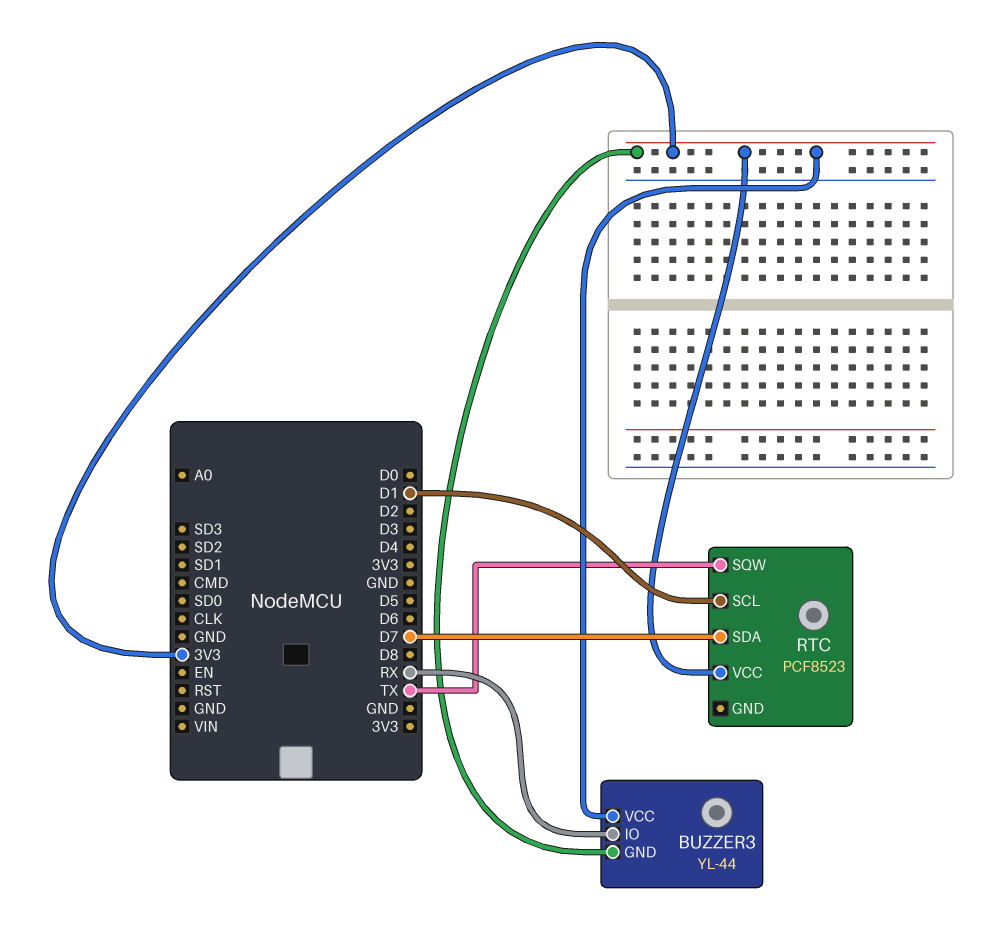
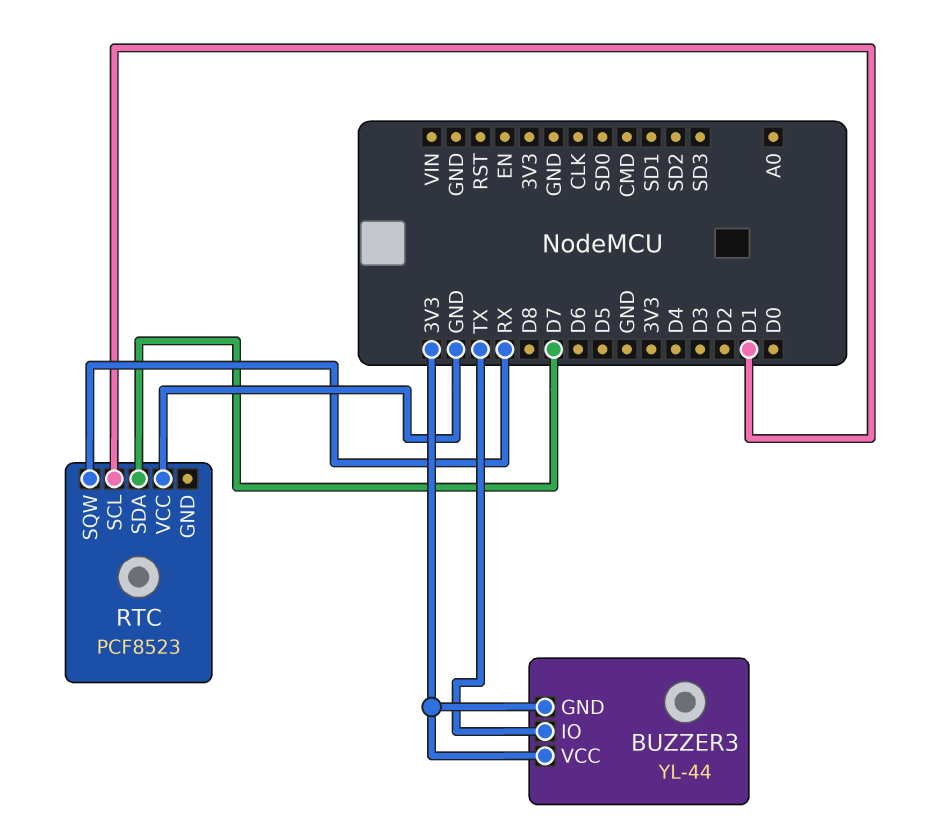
BUZZER3 pin IO: RX -> TX
RTC pin SQW: TX -> RX
RTC pin VCC: 3V3 -> GND

